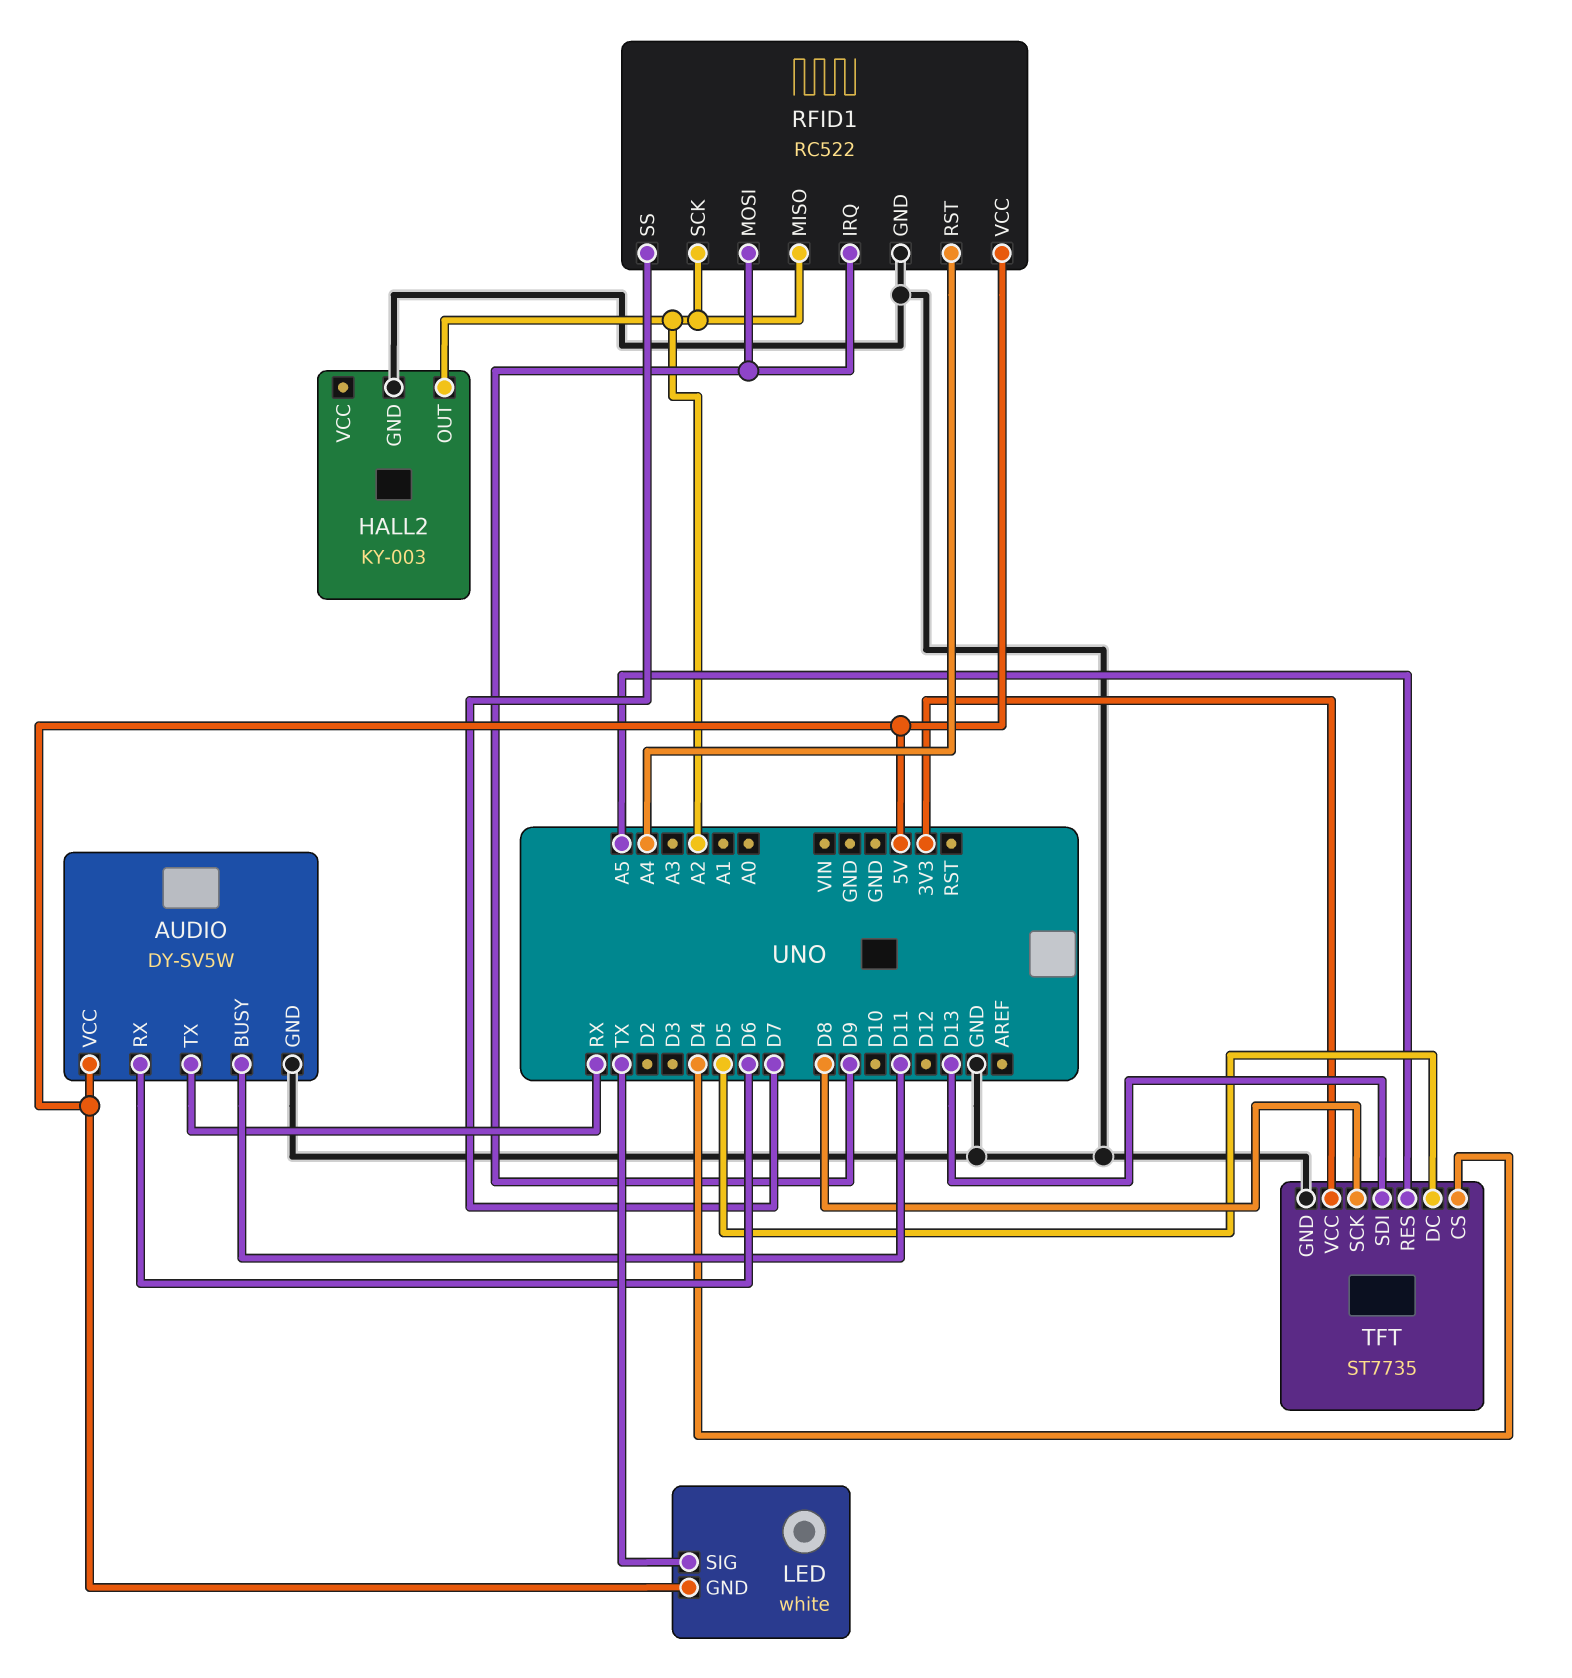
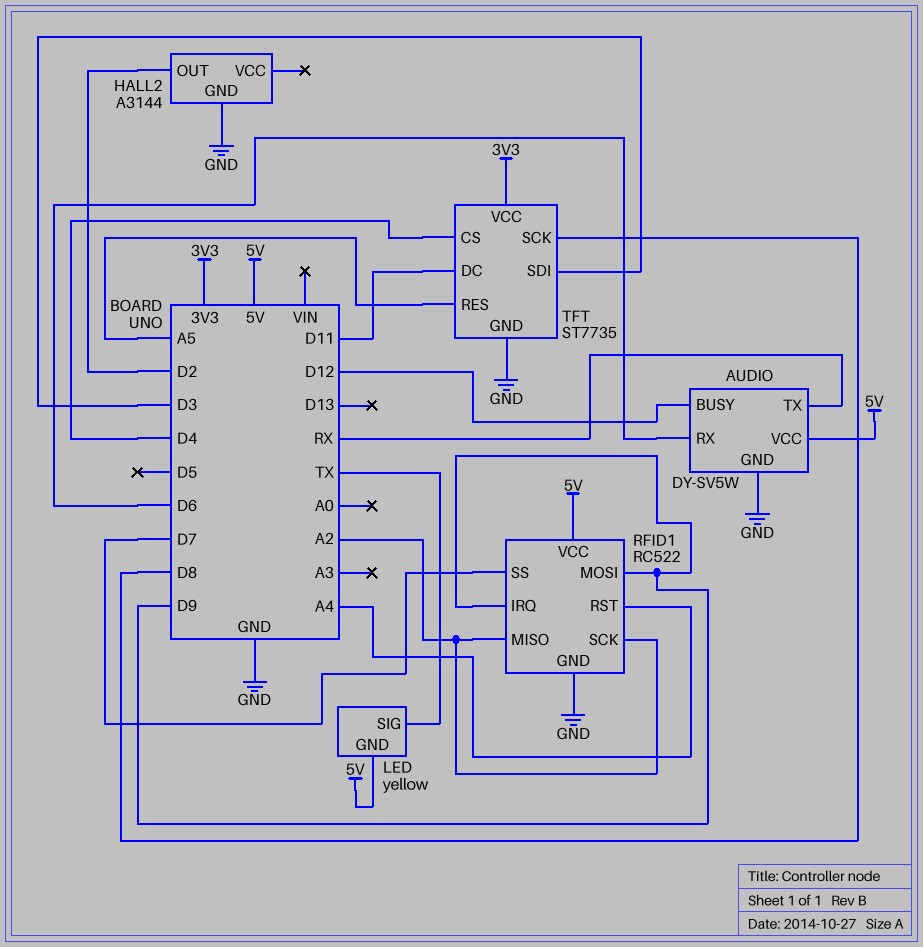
AUDIO pin BUSY: D11 -> D12
HALL2: KY-003 -> A3144
HALL2 pin OUT: A2 -> D2
LED: white -> yellow
TFT pin DC: D5 -> D11
TFT pin SDI: D13 -> D3

